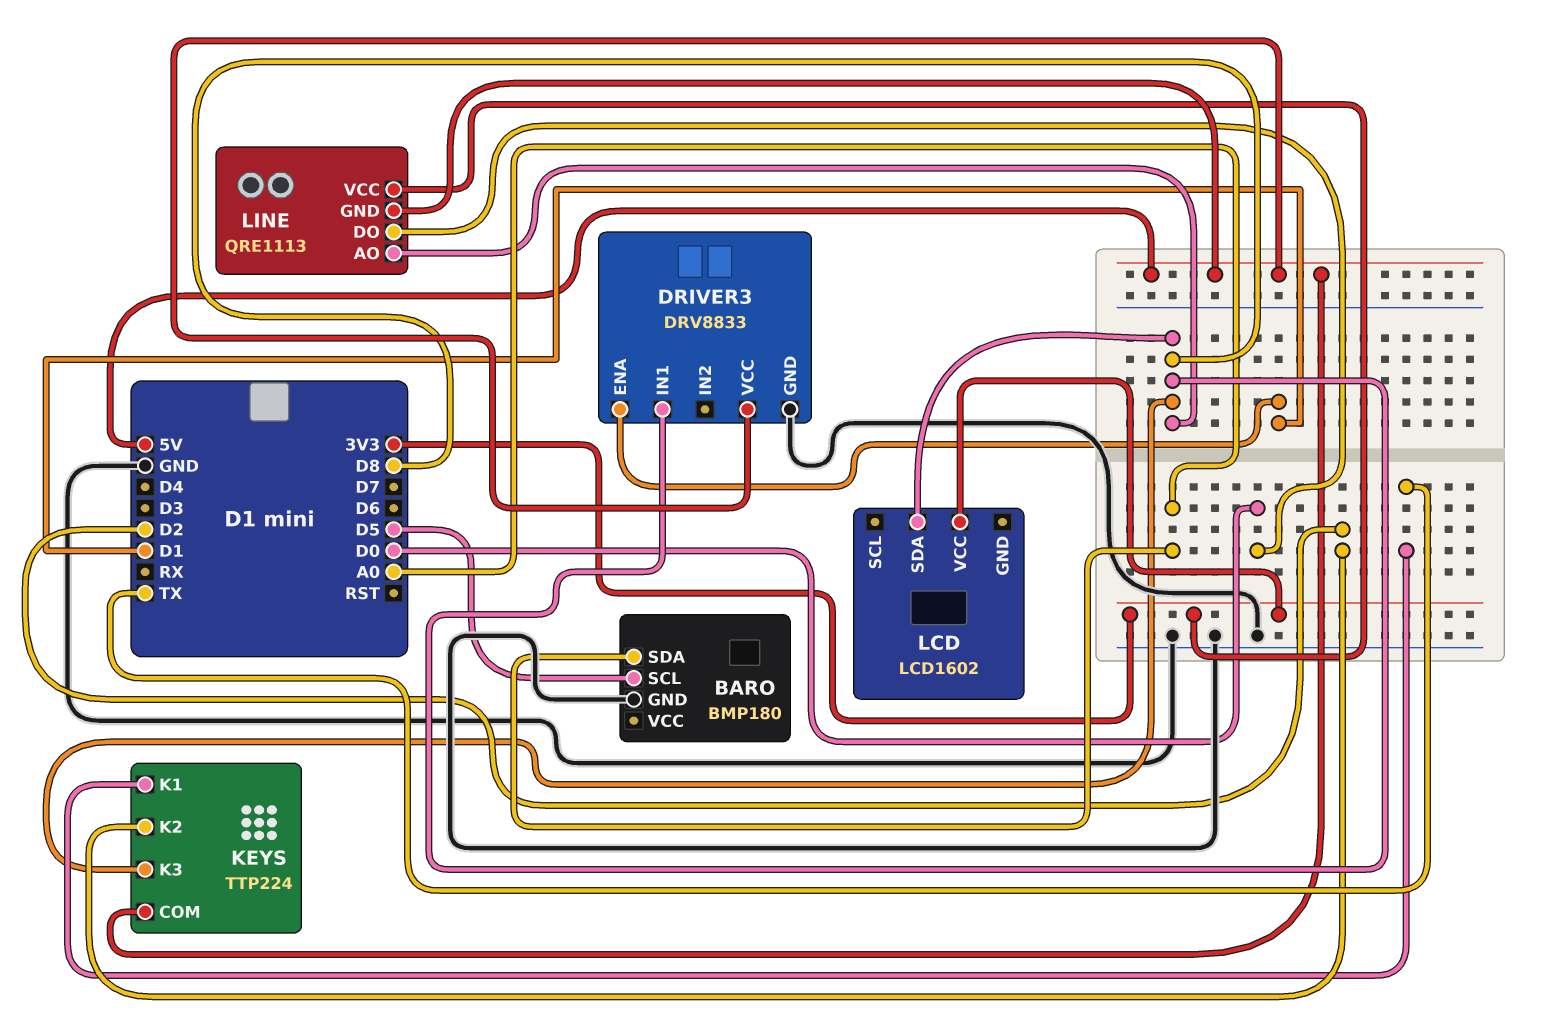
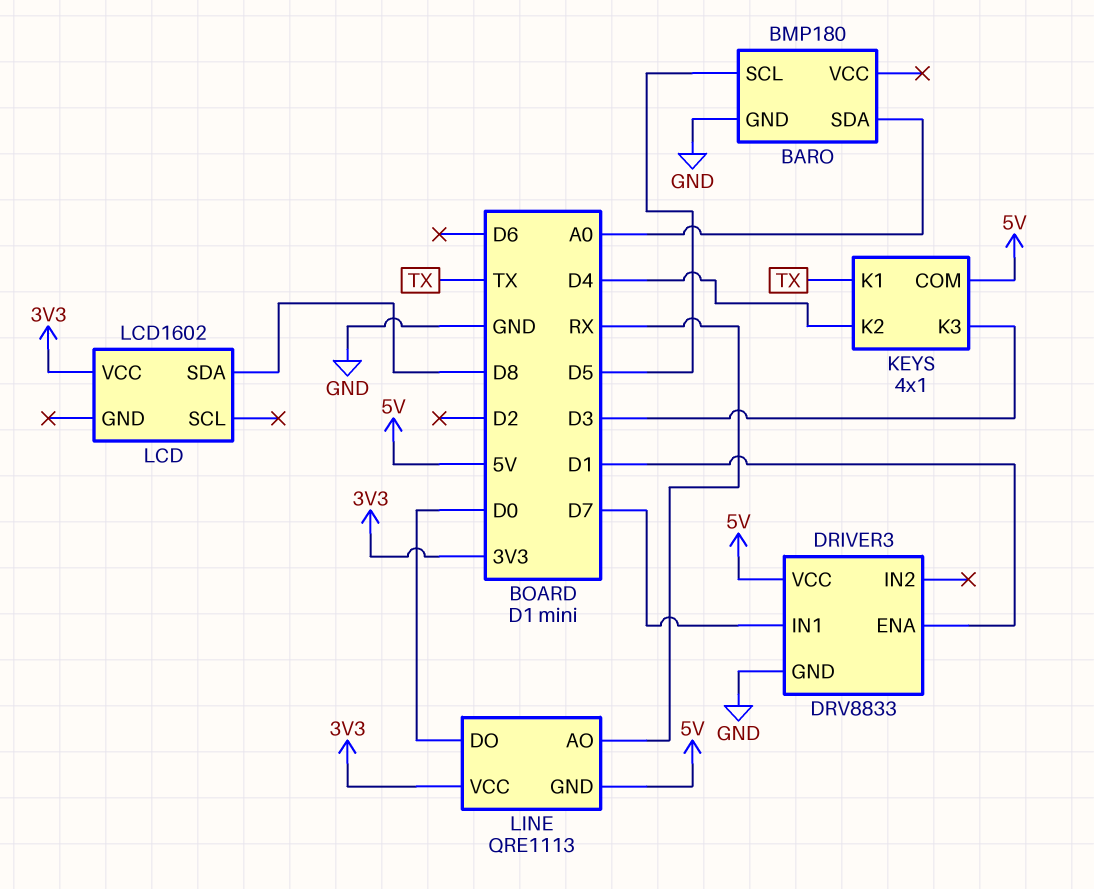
DRIVER3 pin IN1: D8 -> D7
KEYS: TTP224 -> 4x1
KEYS pin K2: D2 -> D4
KEYS pin K3: D8 -> D3
LINE pin AO: D8 -> RX

